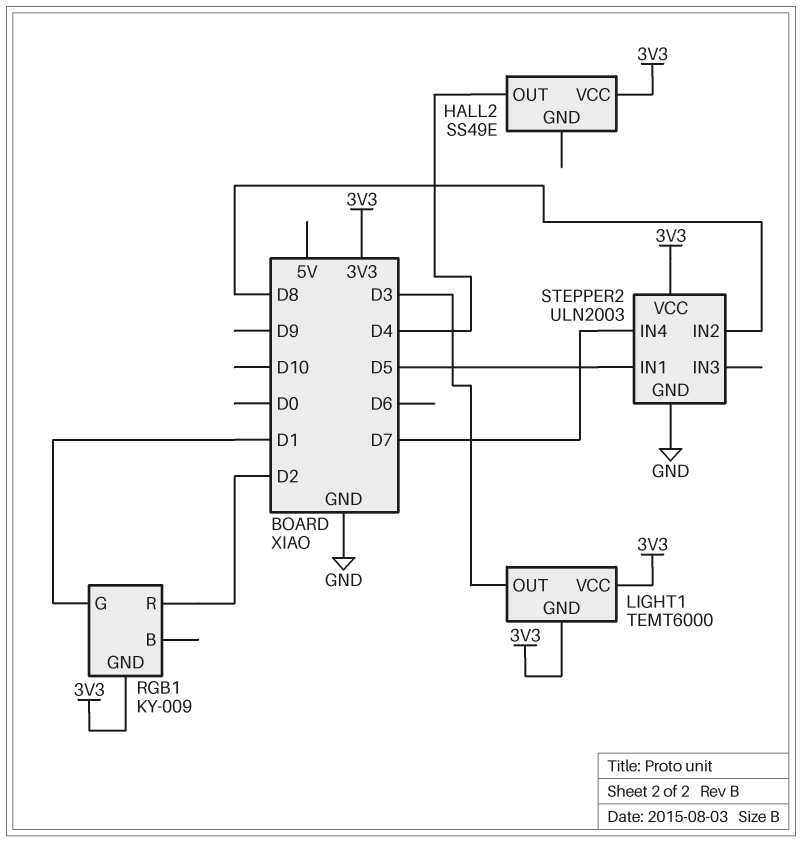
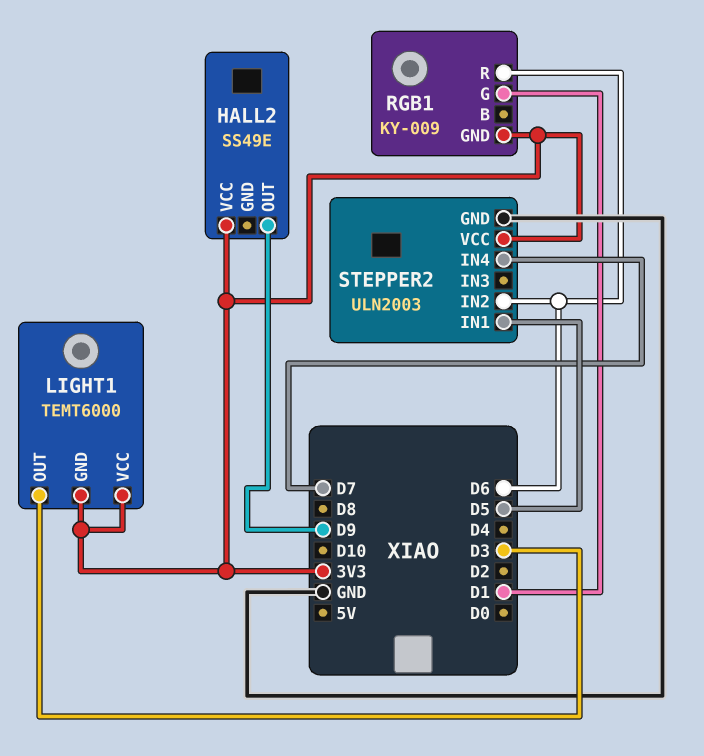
HALL2 pin OUT: D4 -> D9
RGB1 pin R: D2 -> D6
STEPPER2 pin IN2: D8 -> D6

